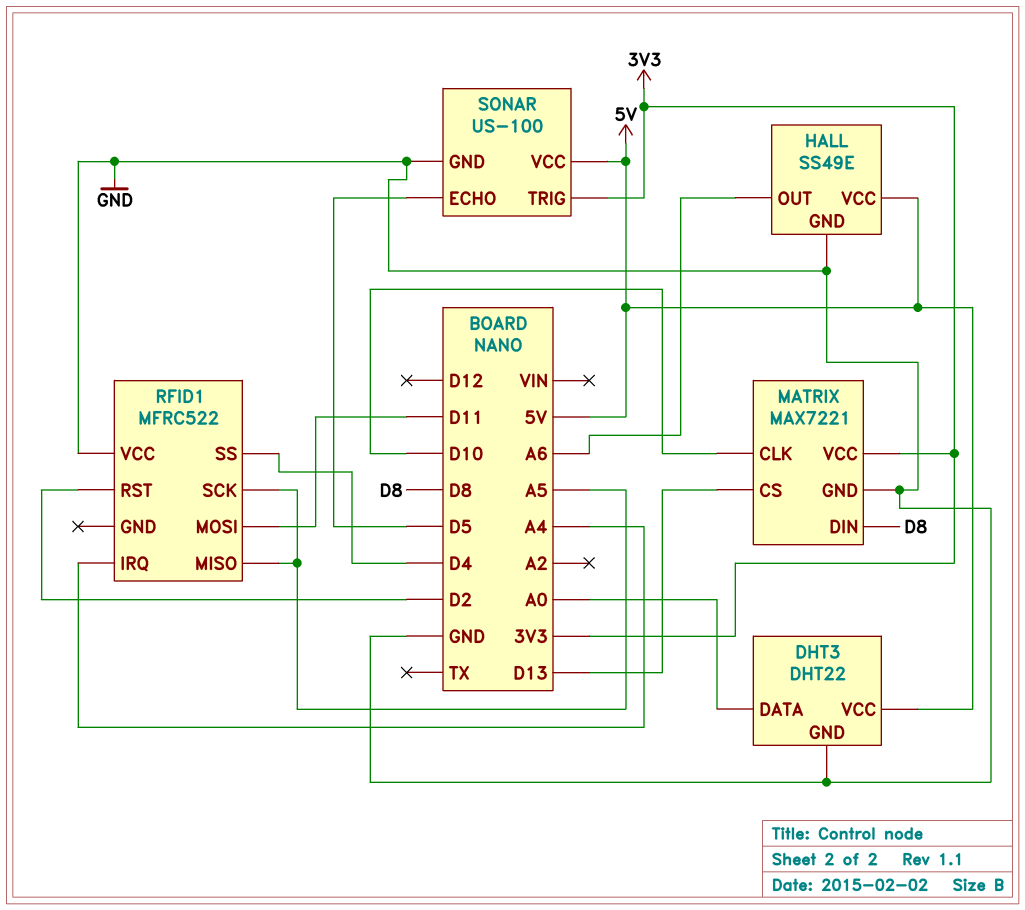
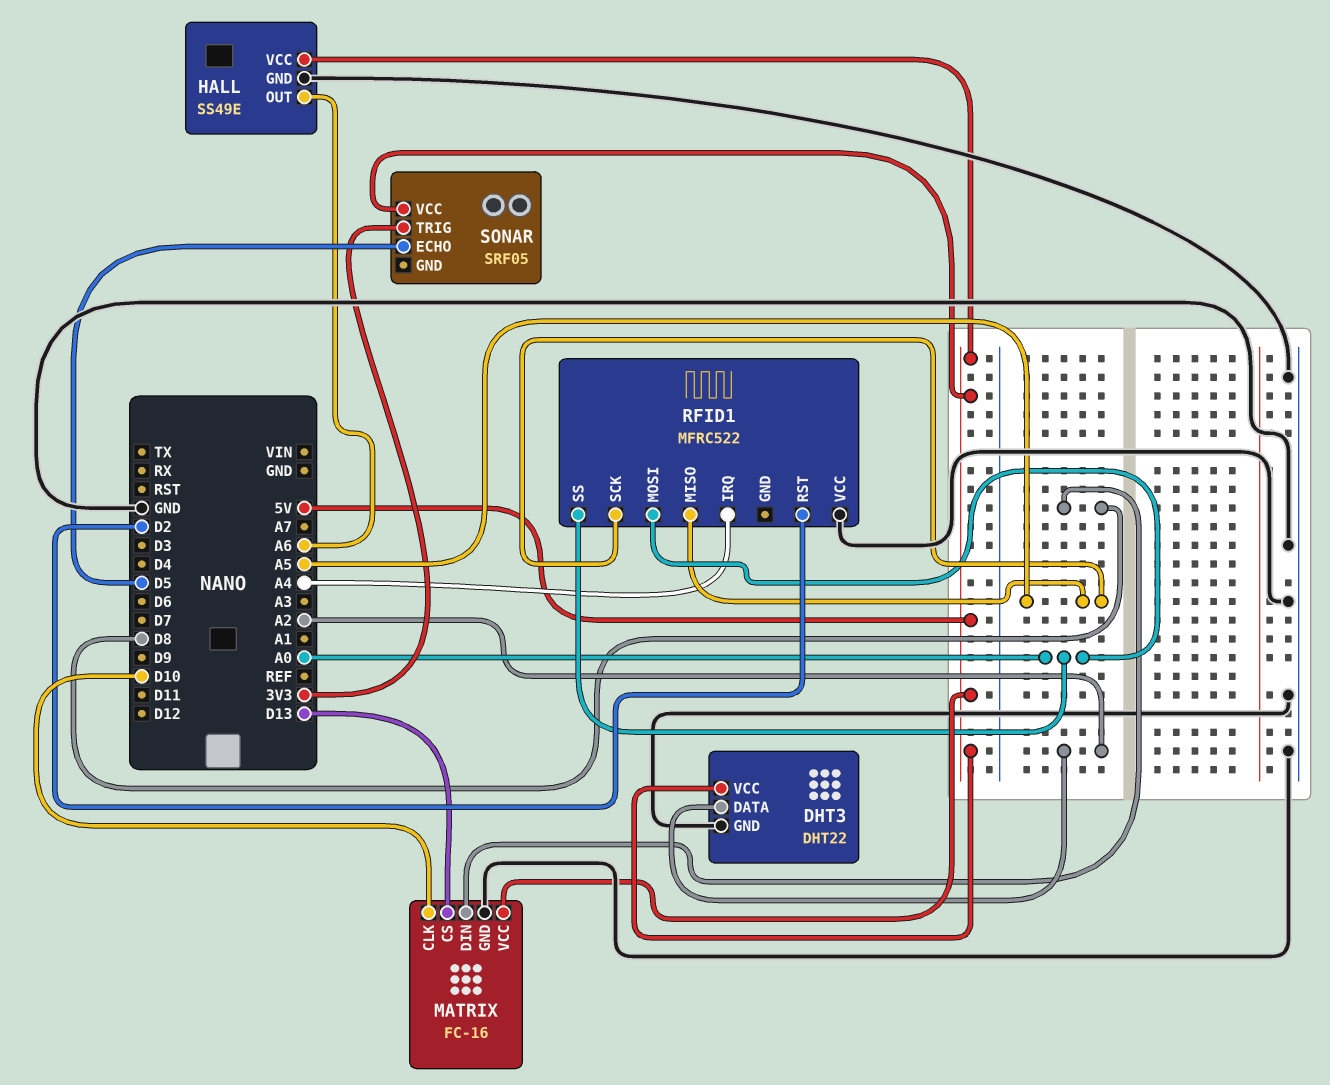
DHT3 pin DATA: A0 -> A2
MATRIX: MAX7221 -> FC-16
MATRIX pin VCC: 3V3 -> 5V
RFID1 pin MOSI: D11 -> A0
RFID1 pin SS: D4 -> A0
SONAR: US-100 -> SRF05
SONAR pin GND: GND -> none

